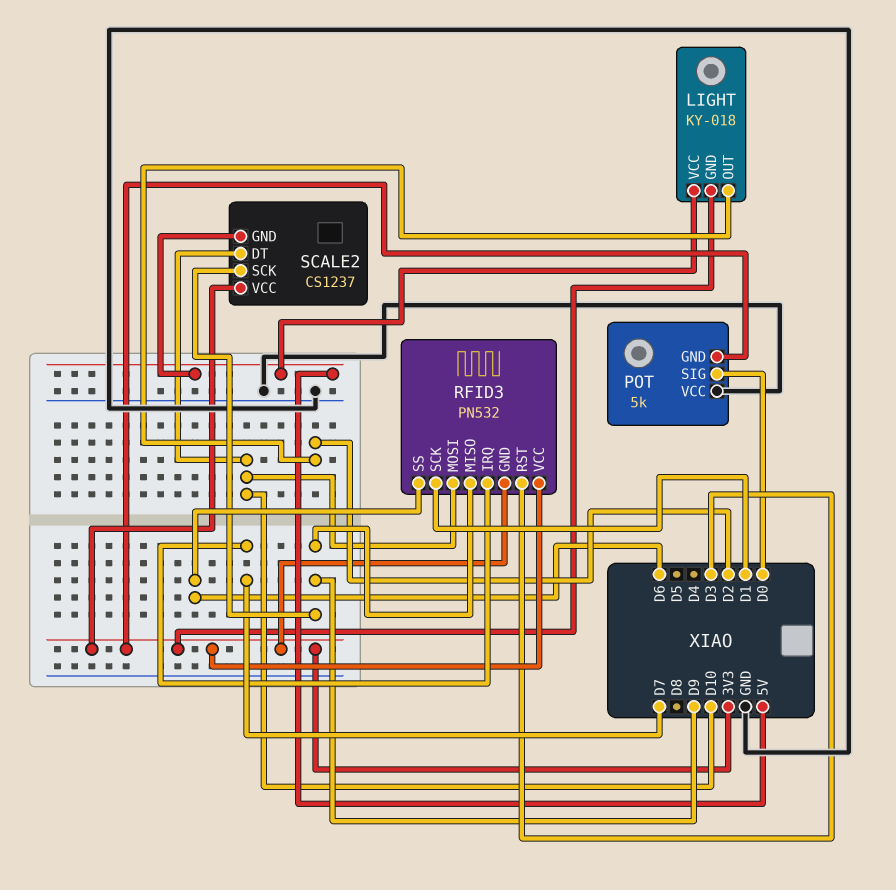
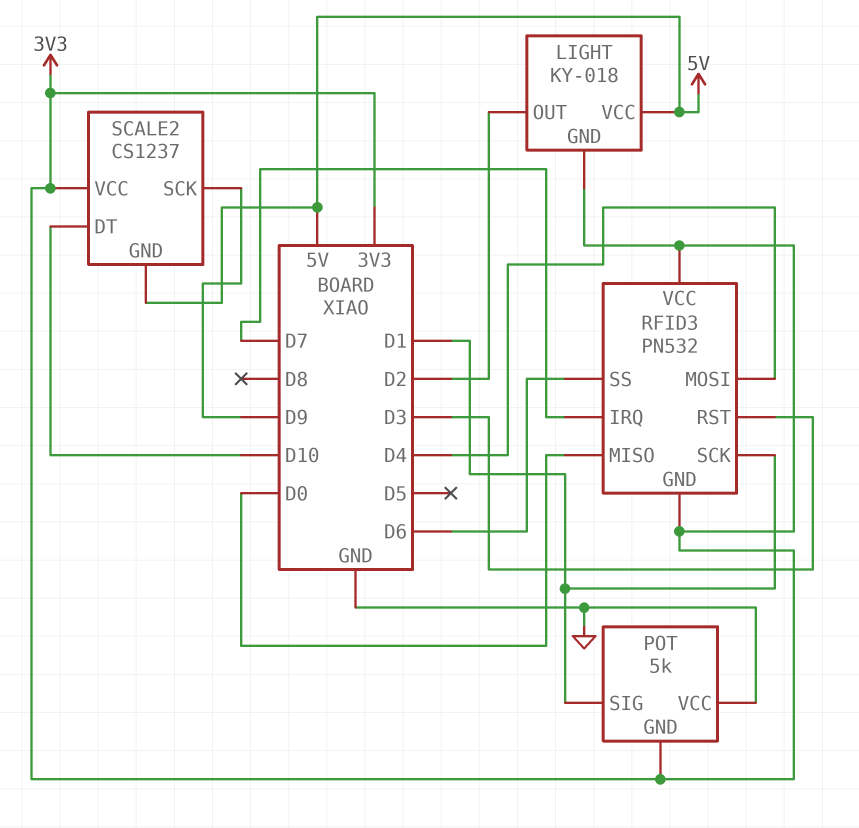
POT pin SIG: D0 -> D1
RFID3 pin MISO: D9 -> D0
RFID3 pin MOSI: D10 -> D4

